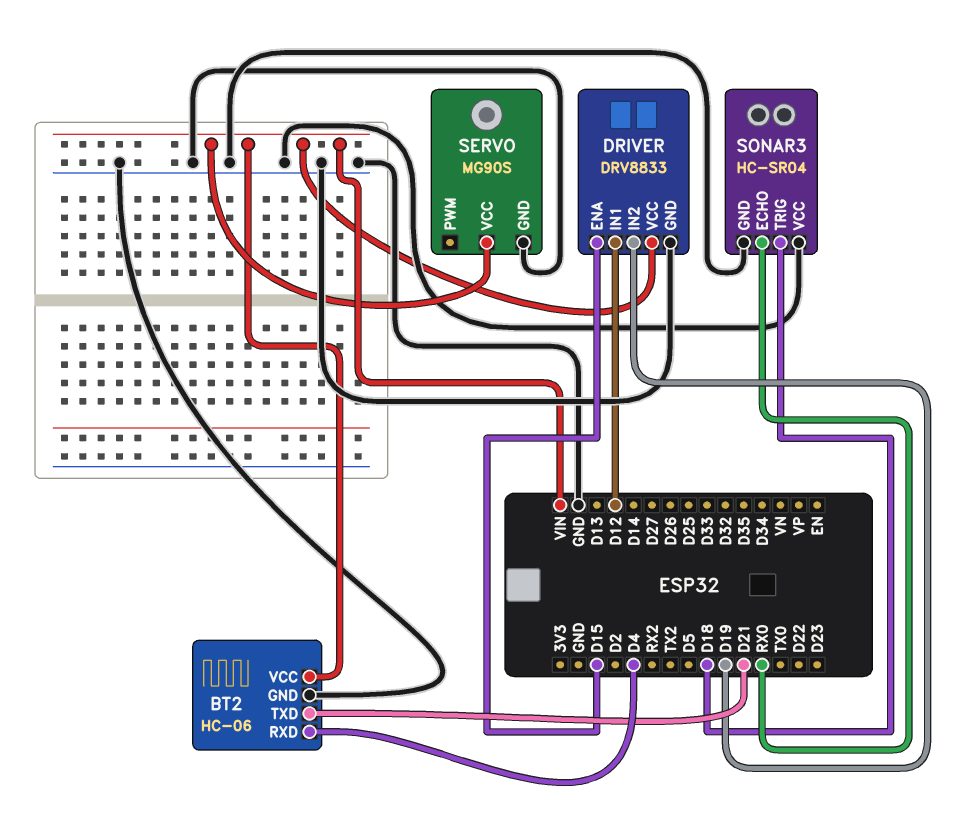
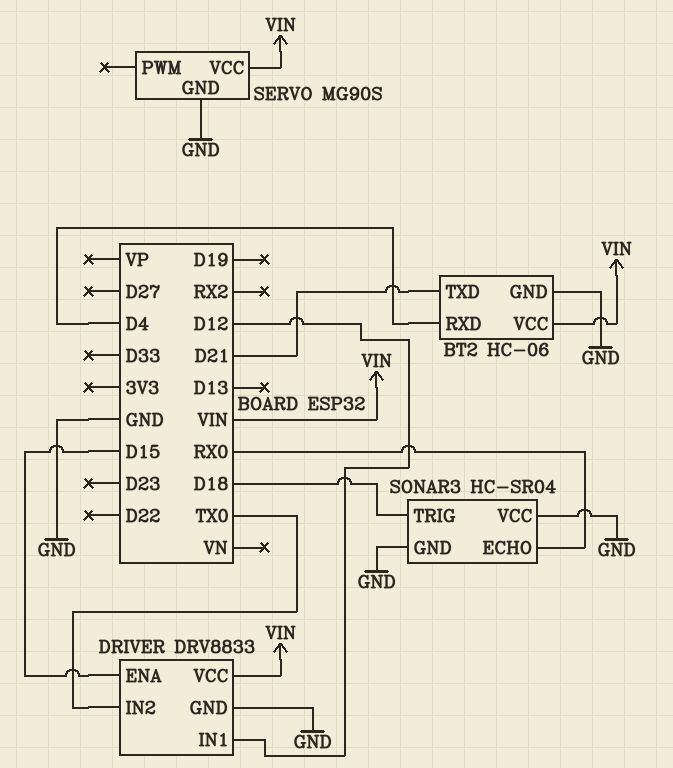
DRIVER pin IN2: D19 -> TX0

